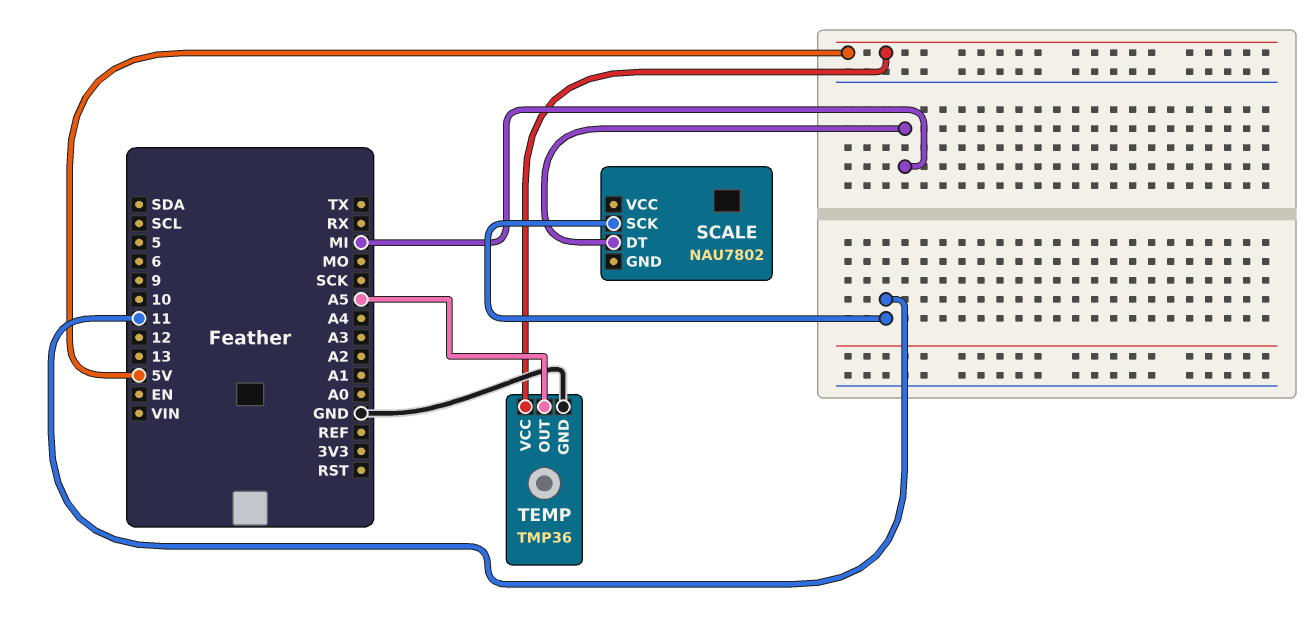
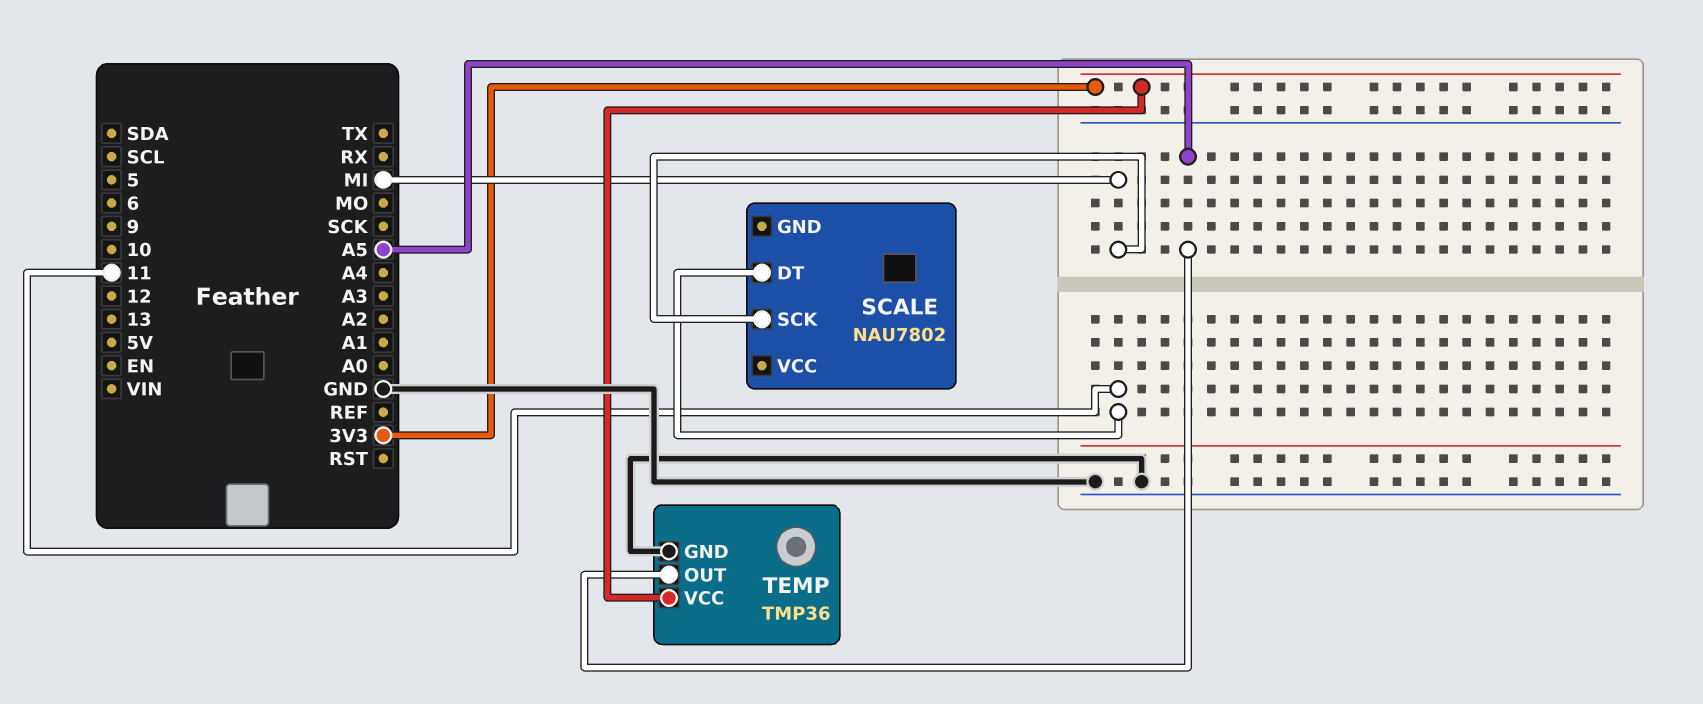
SCALE pin DT: MI -> 11
SCALE pin SCK: 11 -> MI
TEMP pin VCC: 5V -> 3V3

